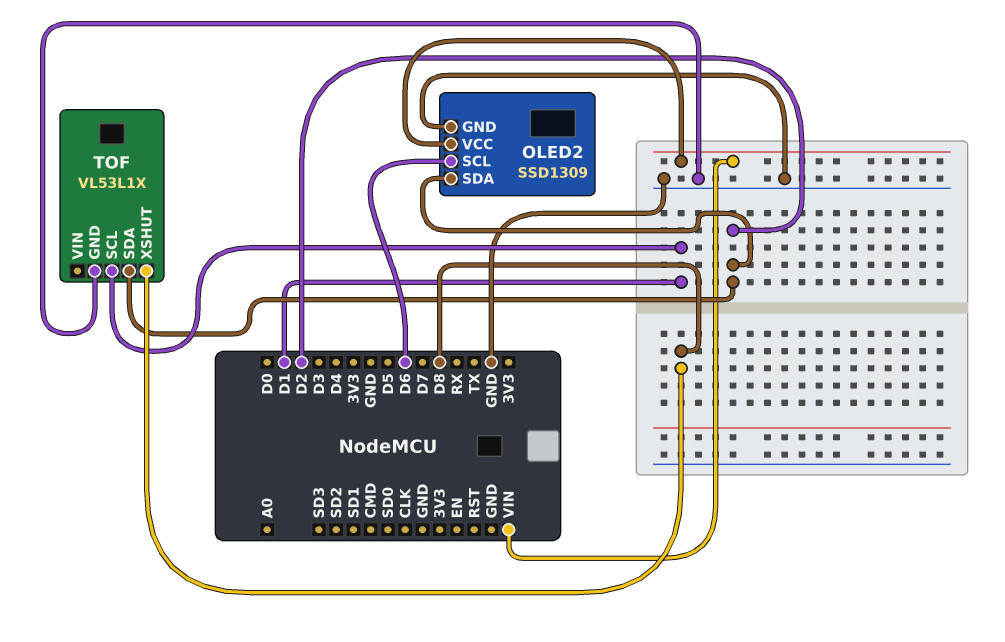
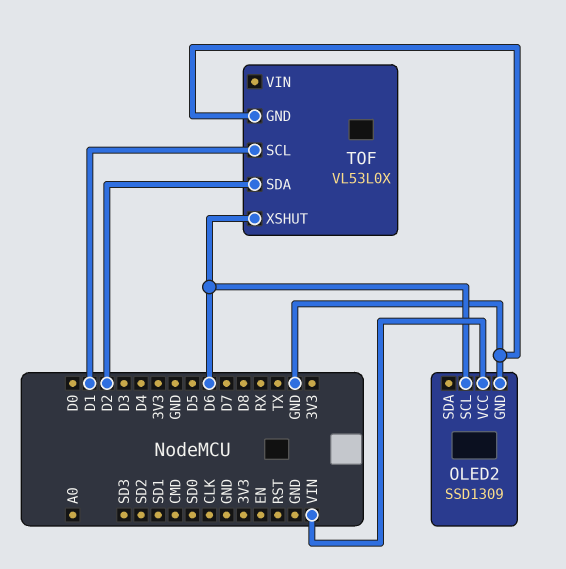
OLED2 pin SDA: D2 -> none
TOF: VL53L1X -> VL53L0X
TOF pin XSHUT: D8 -> D6

